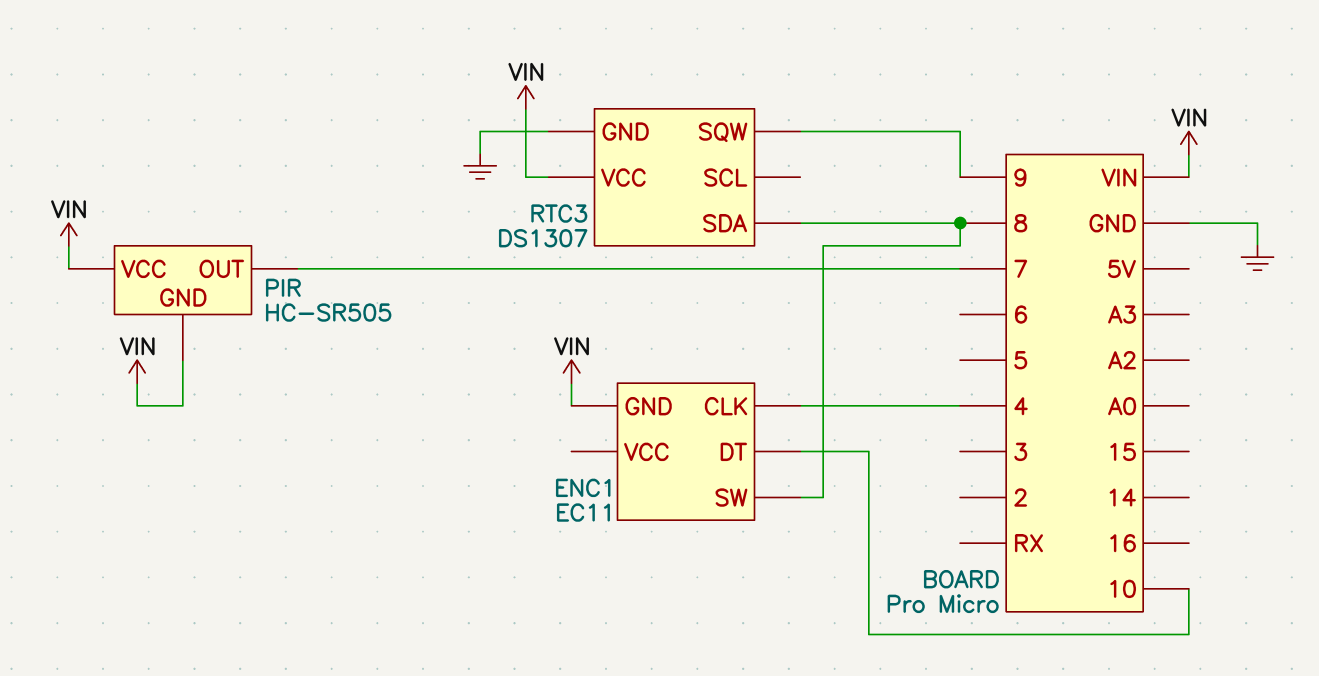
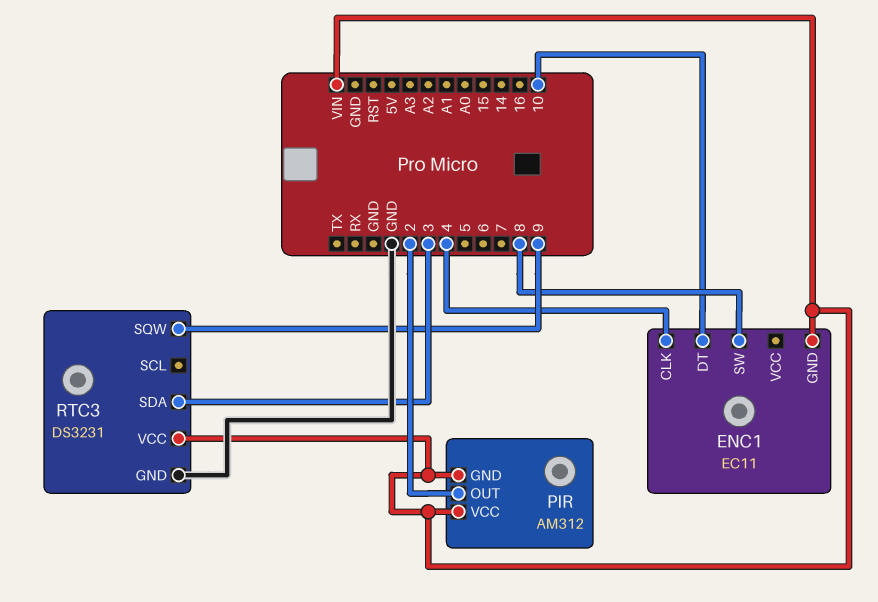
PIR: HC-SR505 -> AM312
PIR pin OUT: 7 -> 2
RTC3: DS1307 -> DS3231
RTC3 pin SDA: 8 -> 3

